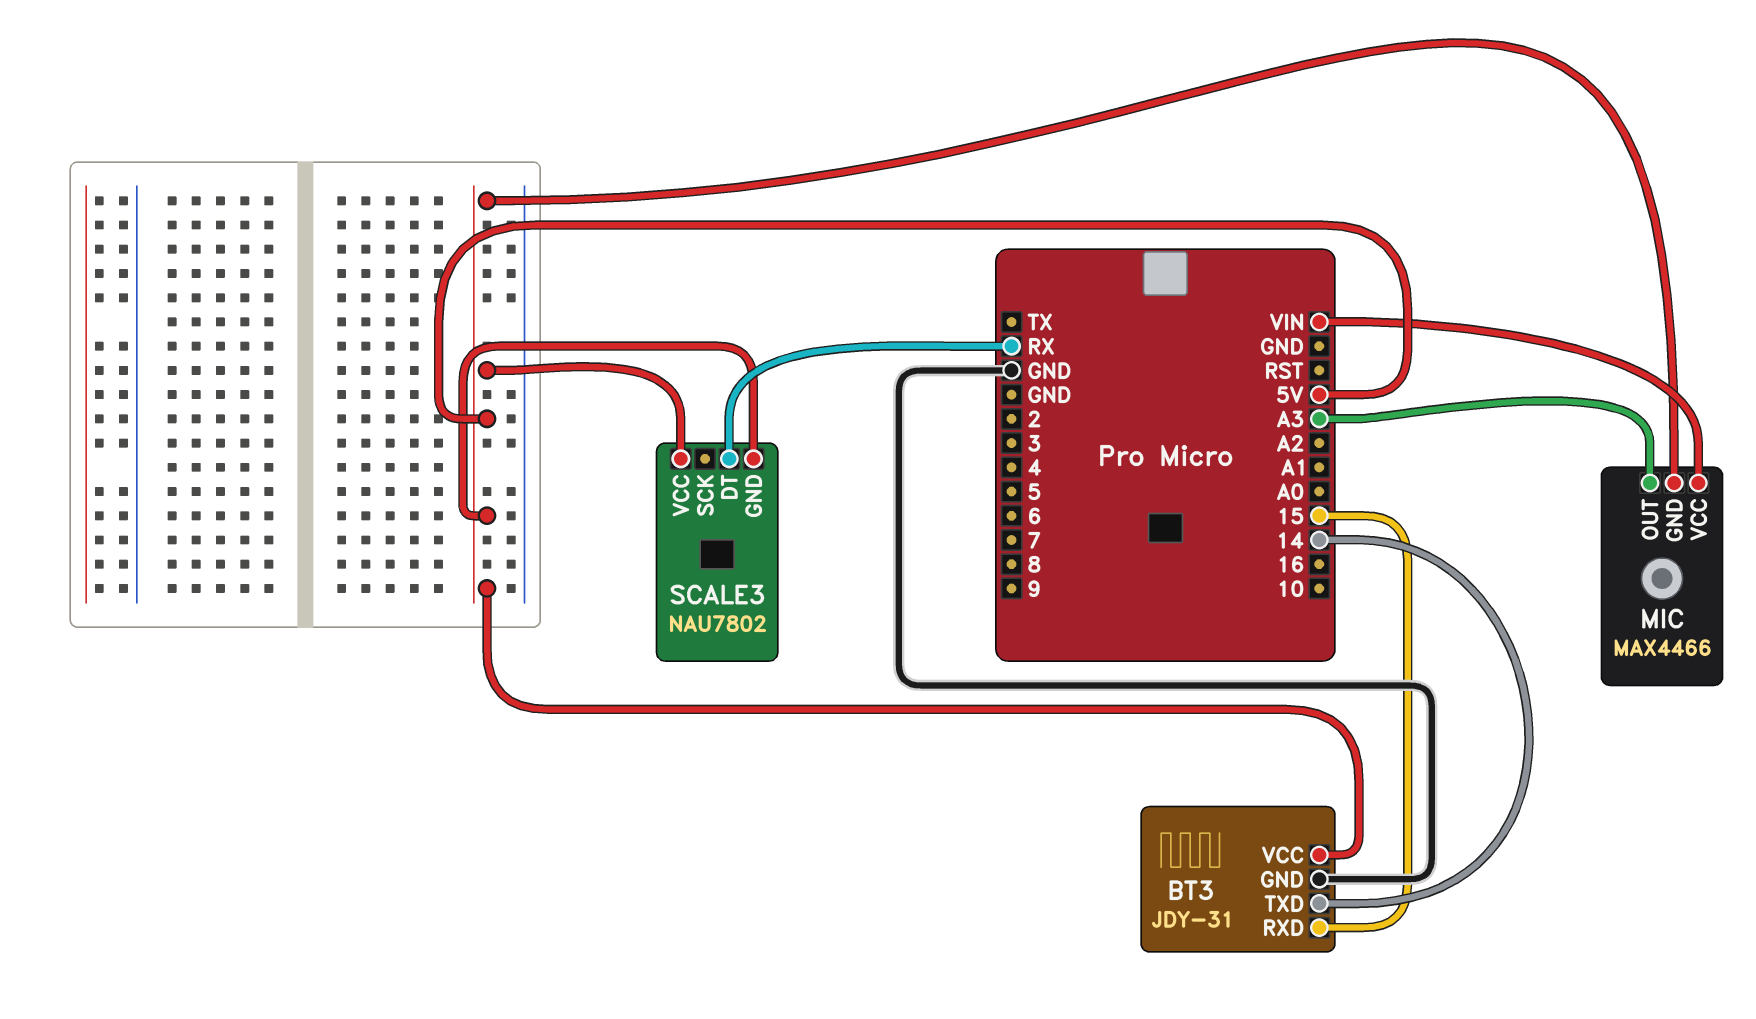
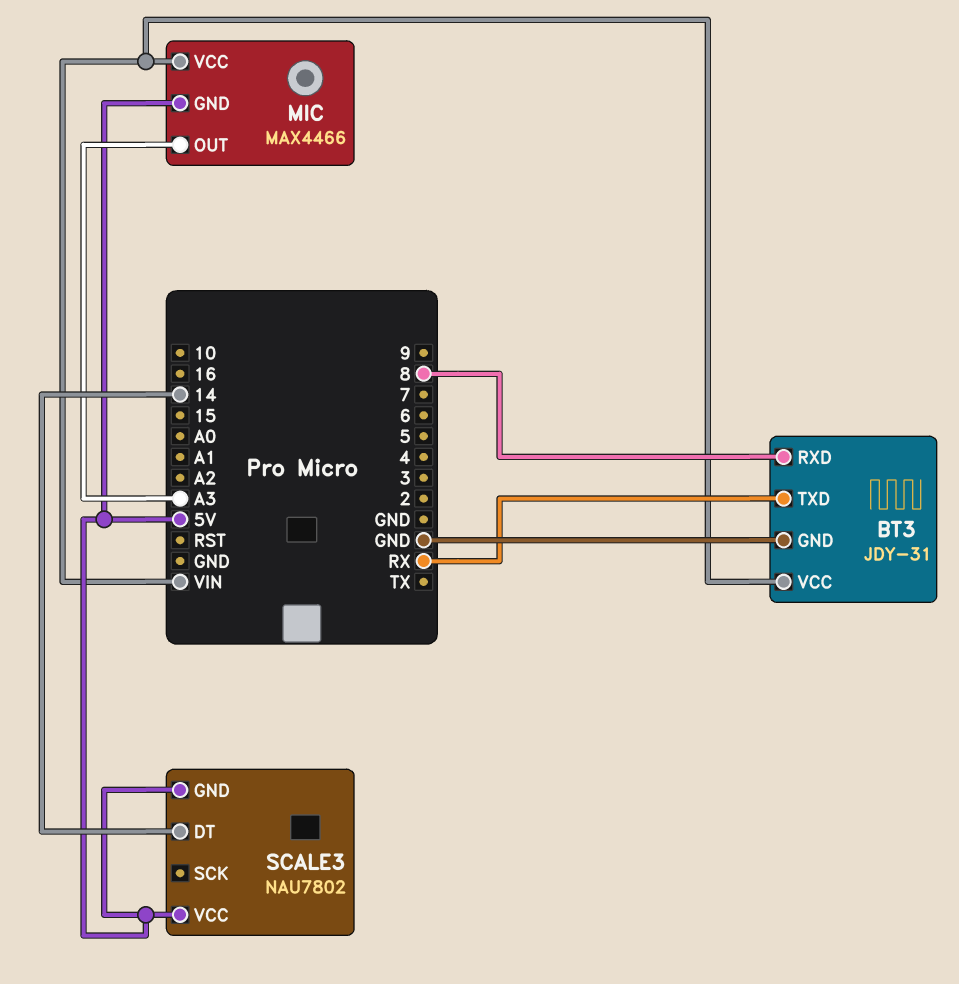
BT3 pin RXD: 15 -> 8
BT3 pin TXD: 14 -> RX
BT3 pin VCC: 5V -> VIN
SCALE3 pin DT: RX -> 14

